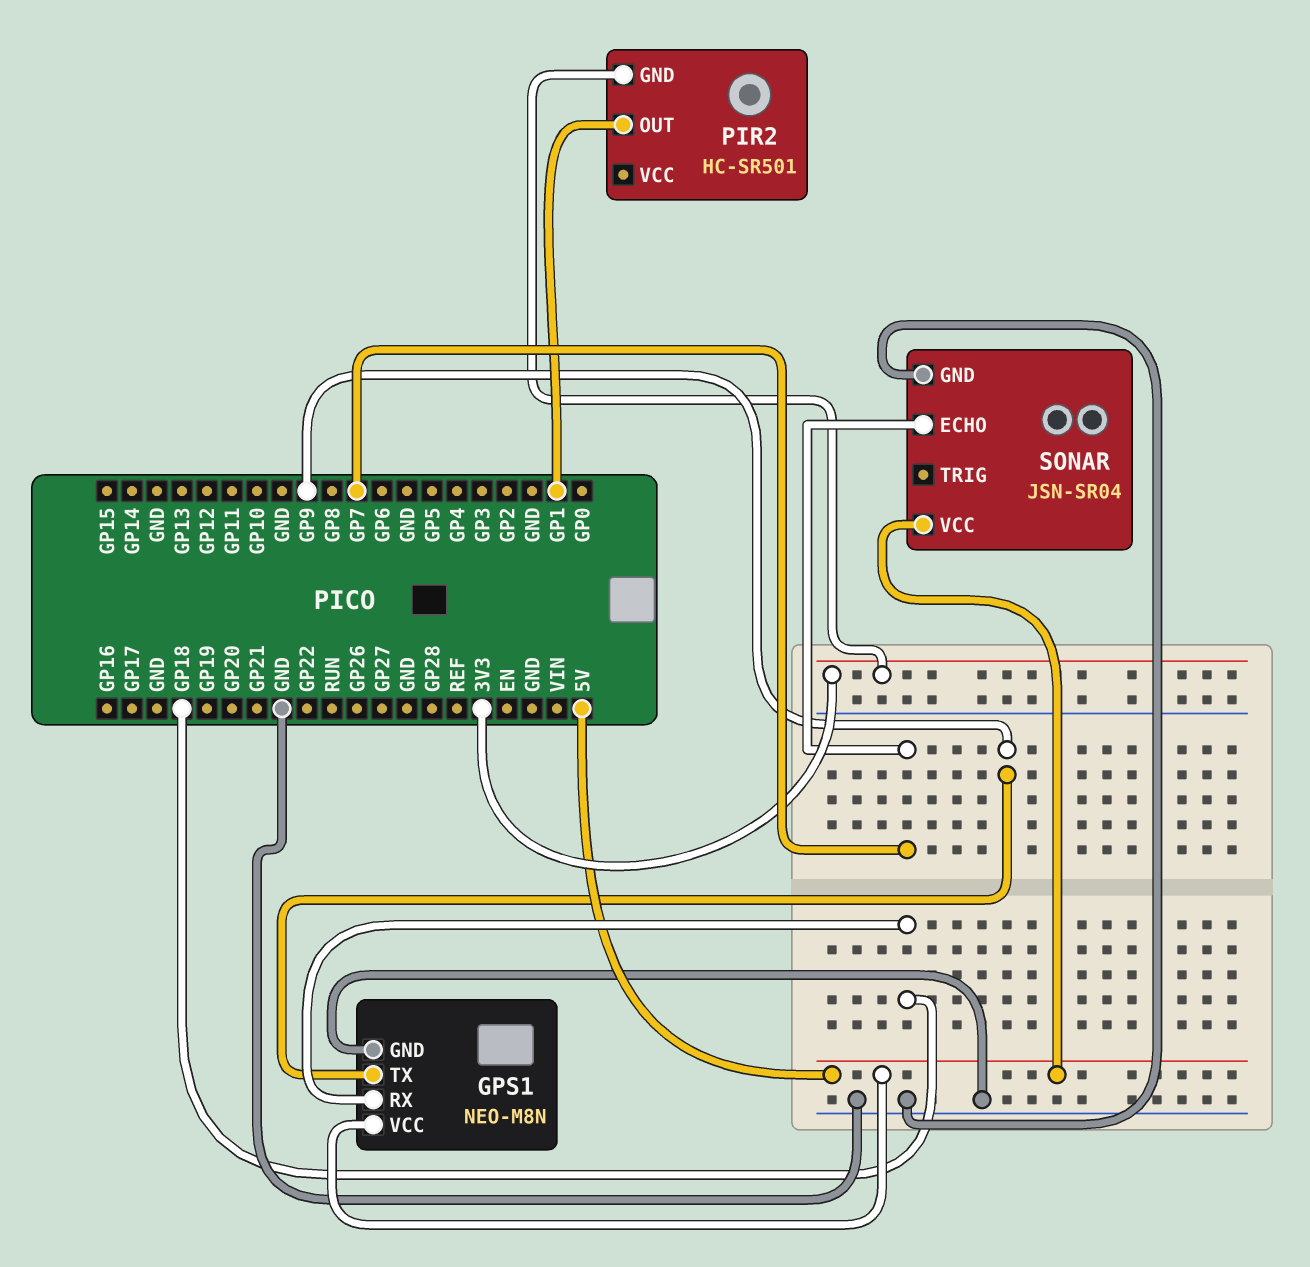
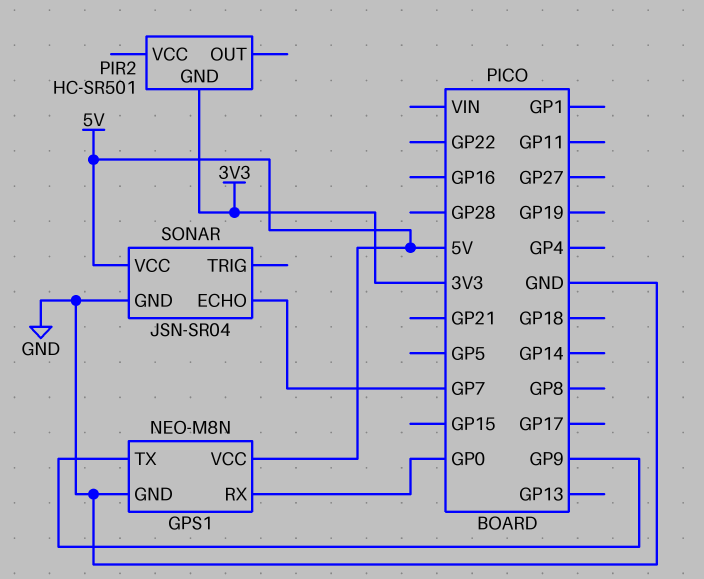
GPS1 pin RX: GP18 -> GP0
PIR2 pin OUT: GP1 -> none

